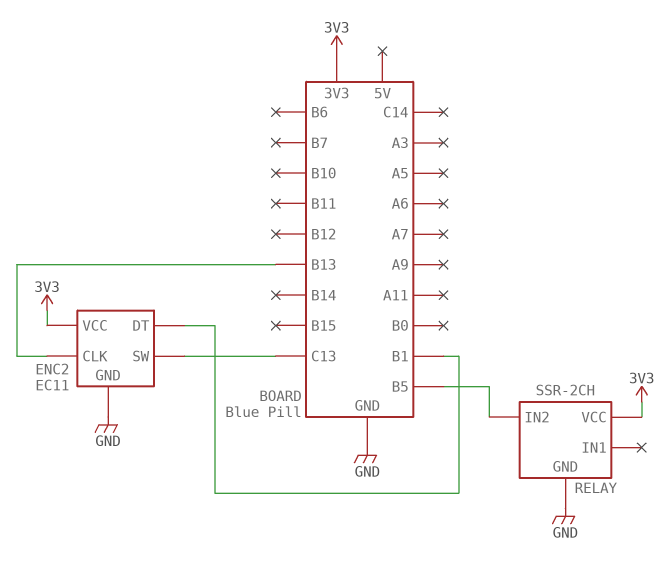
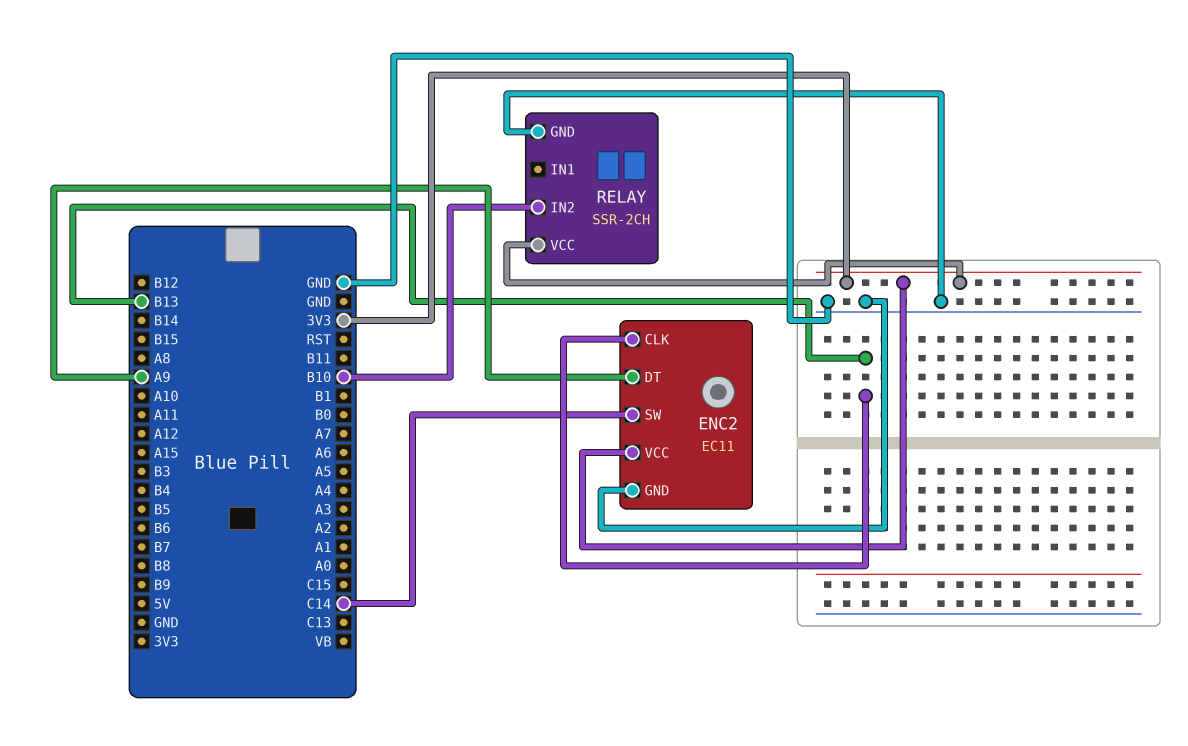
ENC2 pin DT: B1 -> A9
ENC2 pin SW: C13 -> C14
RELAY pin IN2: B5 -> B10

